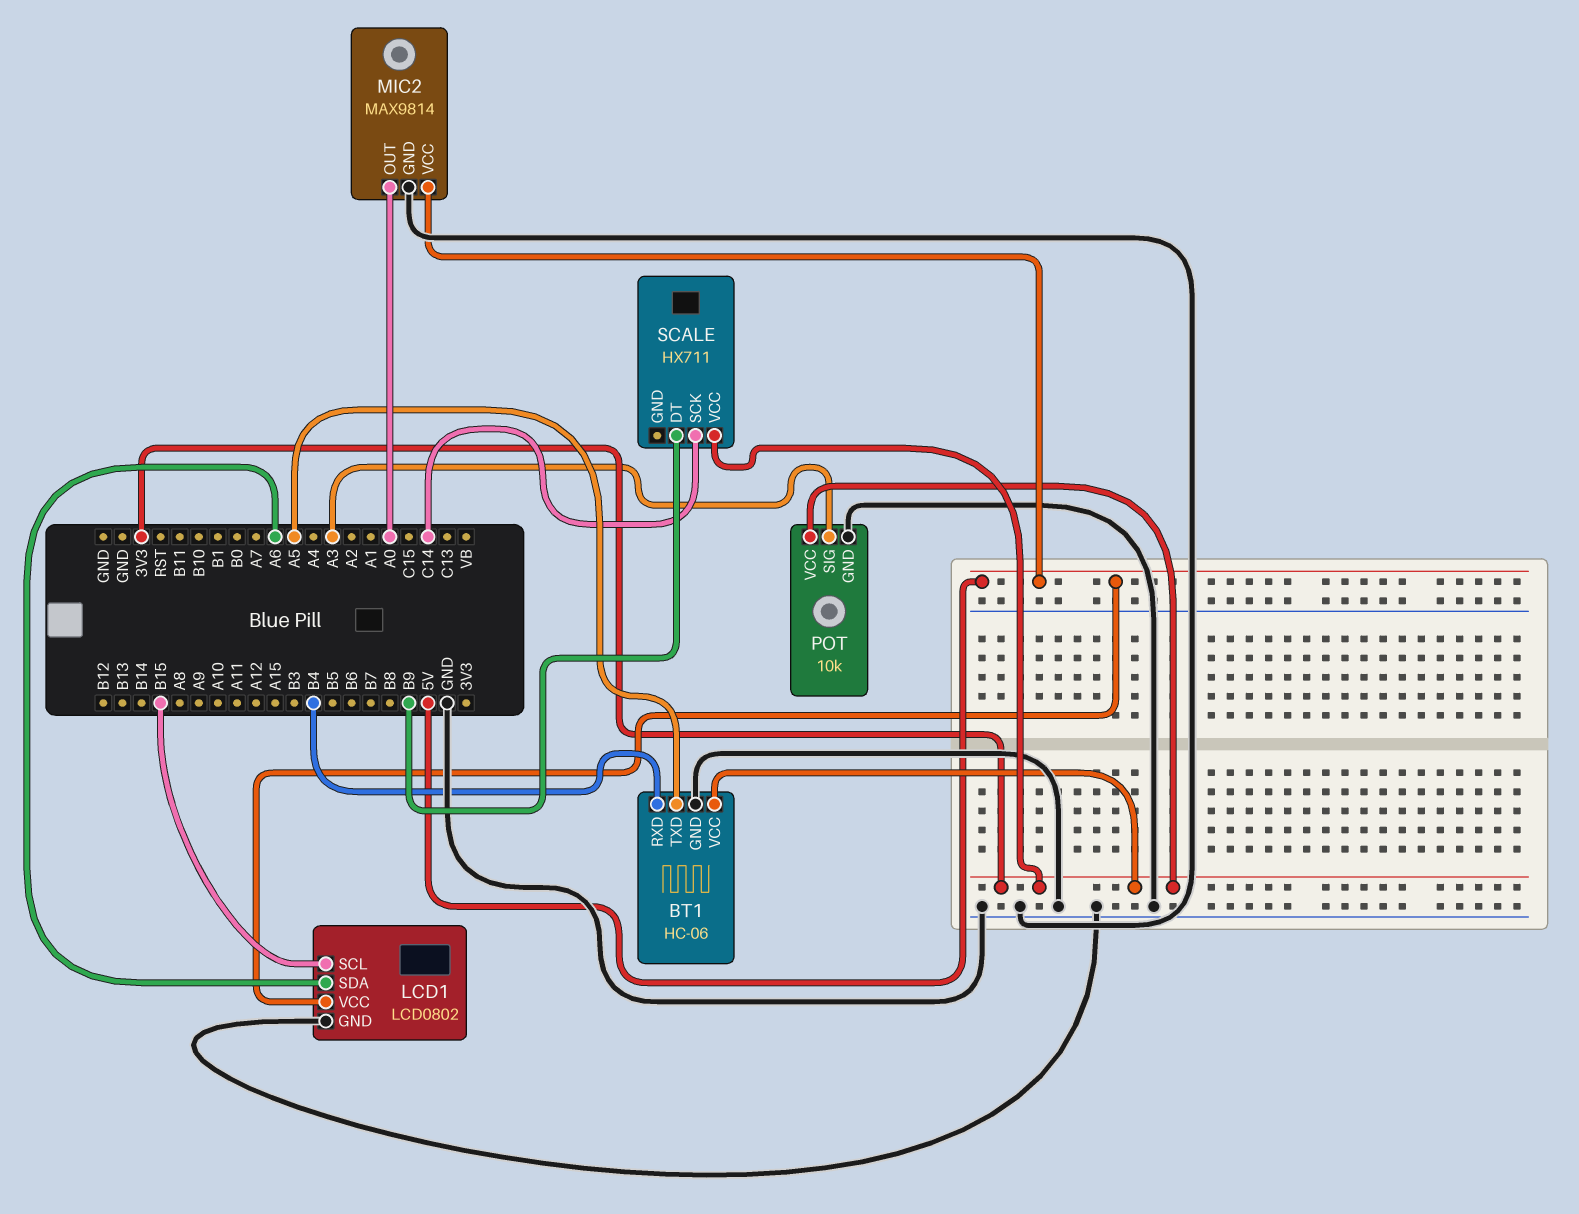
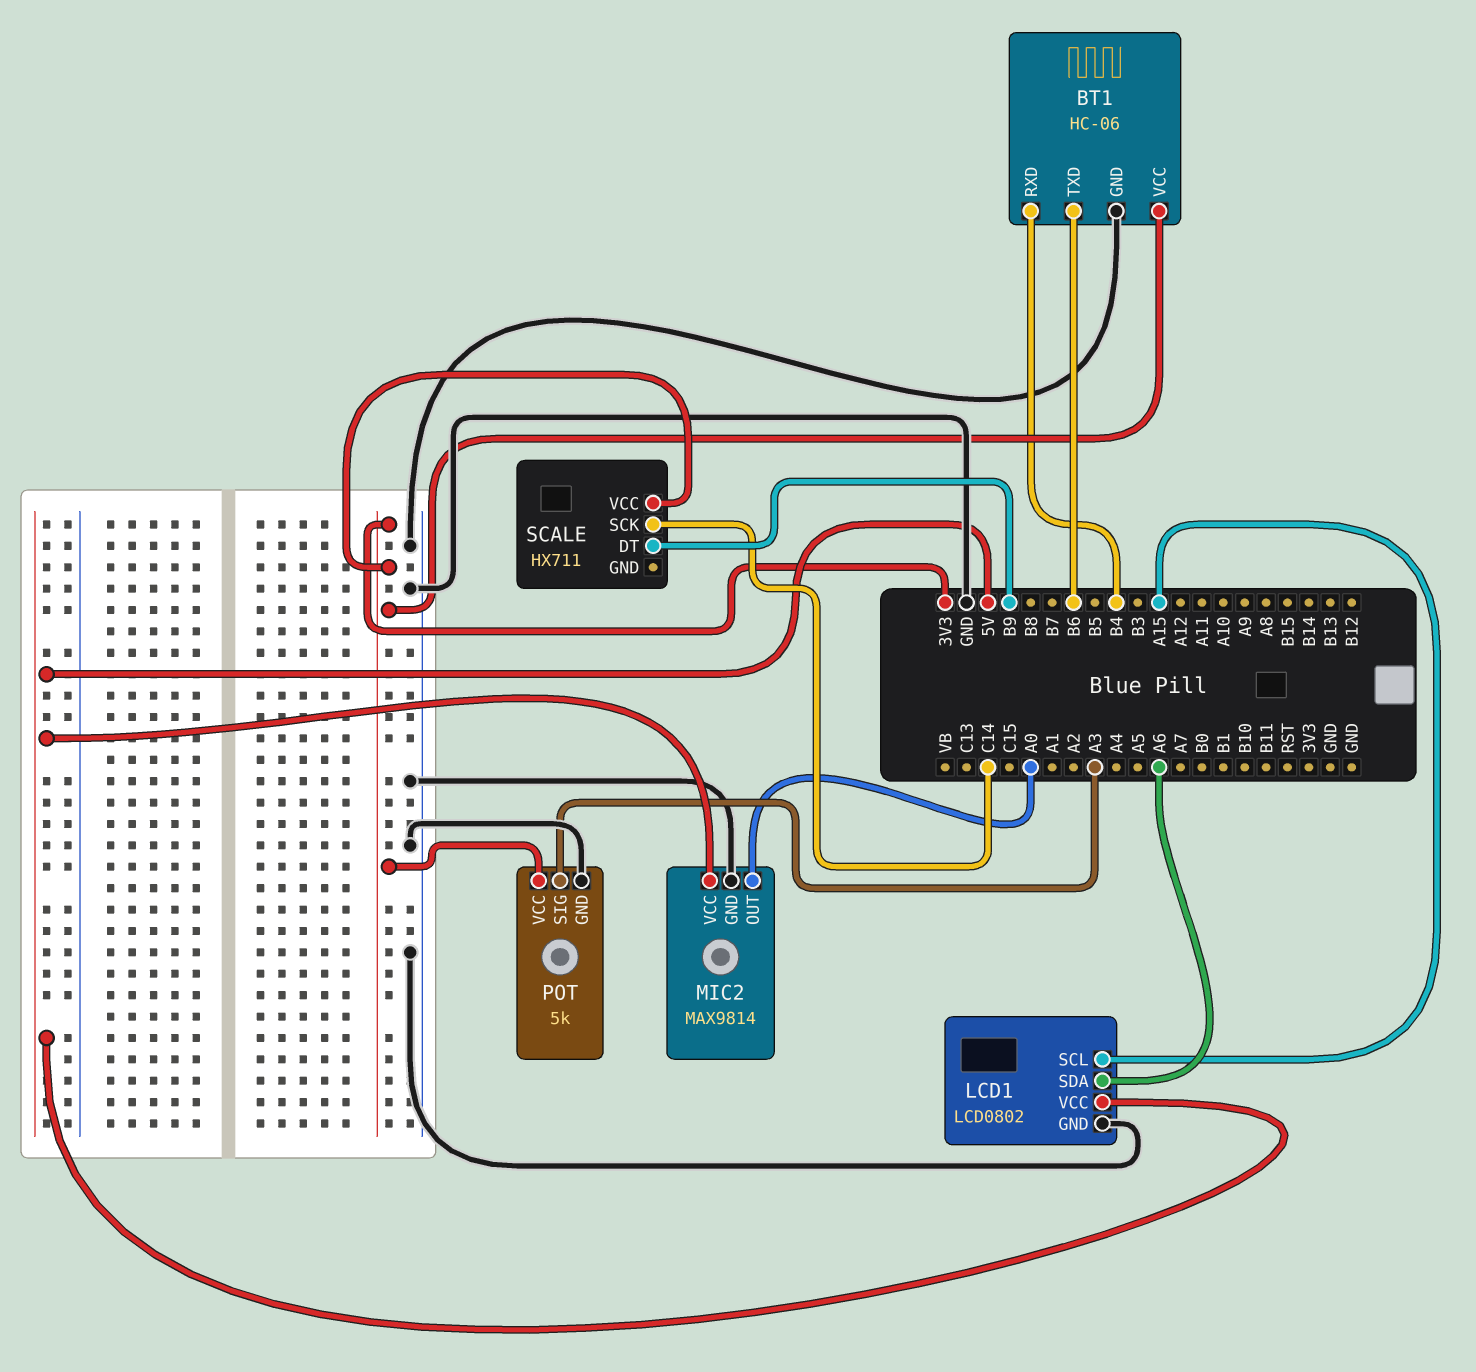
BT1 pin TXD: A5 -> B6
LCD1 pin SCL: B15 -> A15
POT: 10k -> 5k

